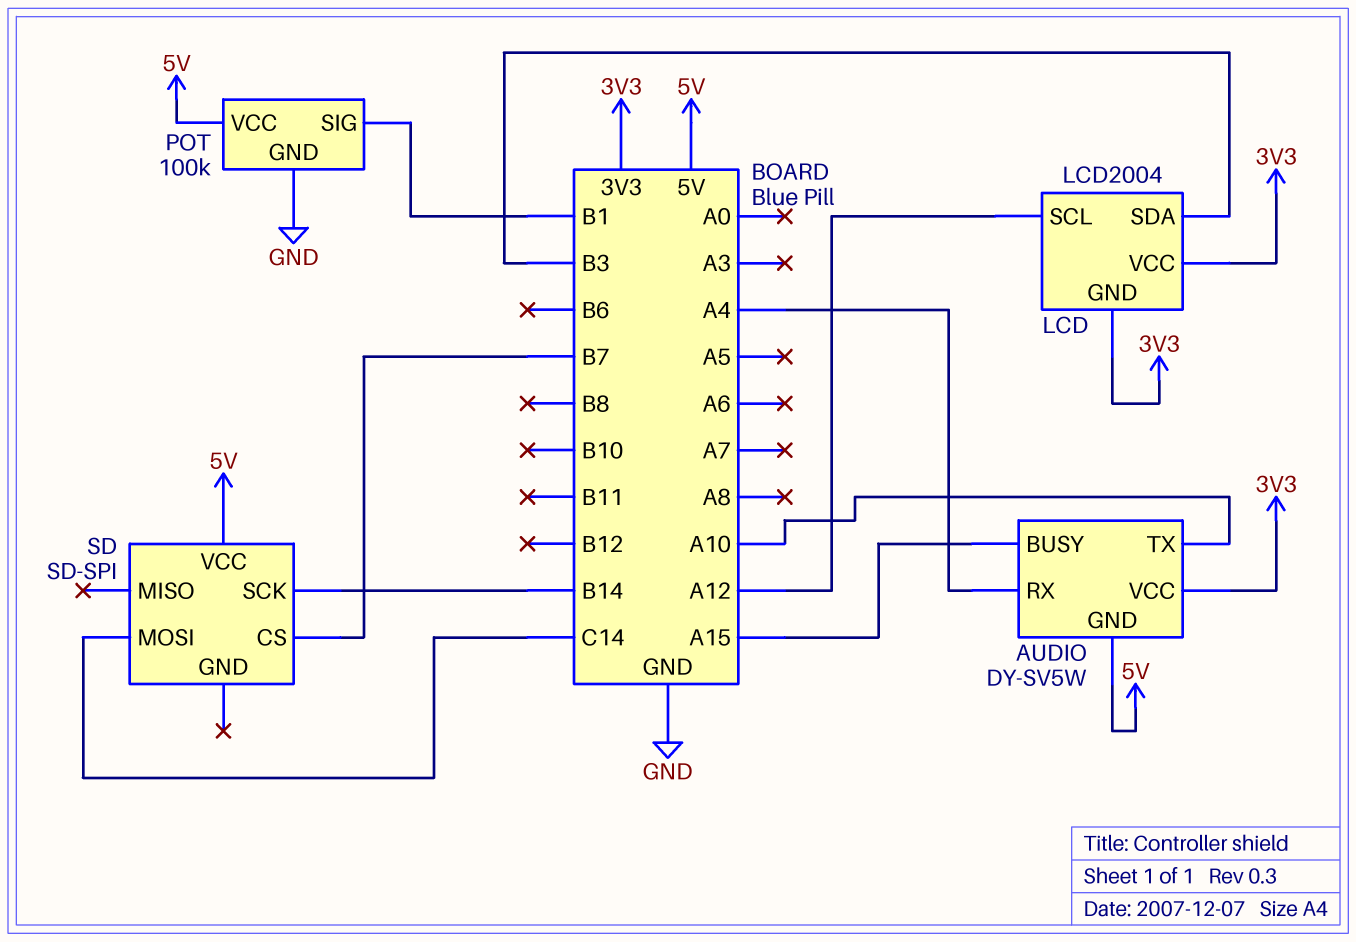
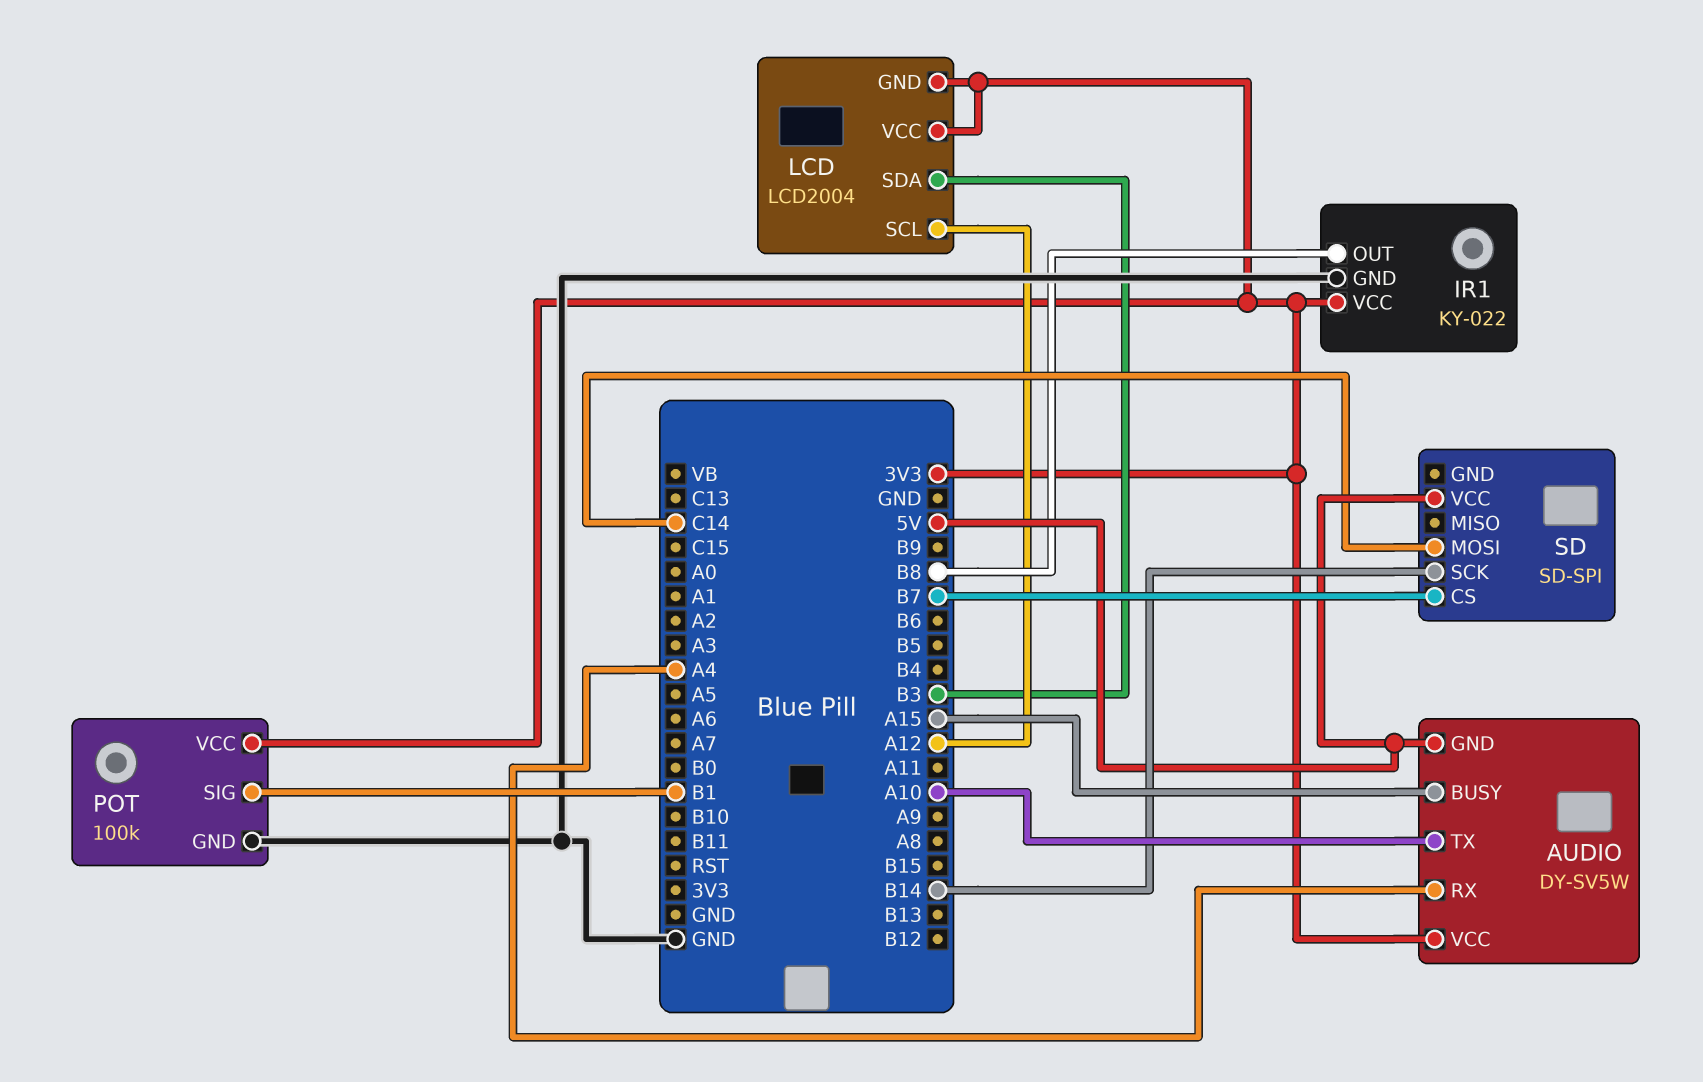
IR1: none -> KY-022
IR1 pin GND: none -> GND
IR1 pin OUT: none -> B8
IR1 pin VCC: none -> 3V3
POT pin VCC: 5V -> 3V3

